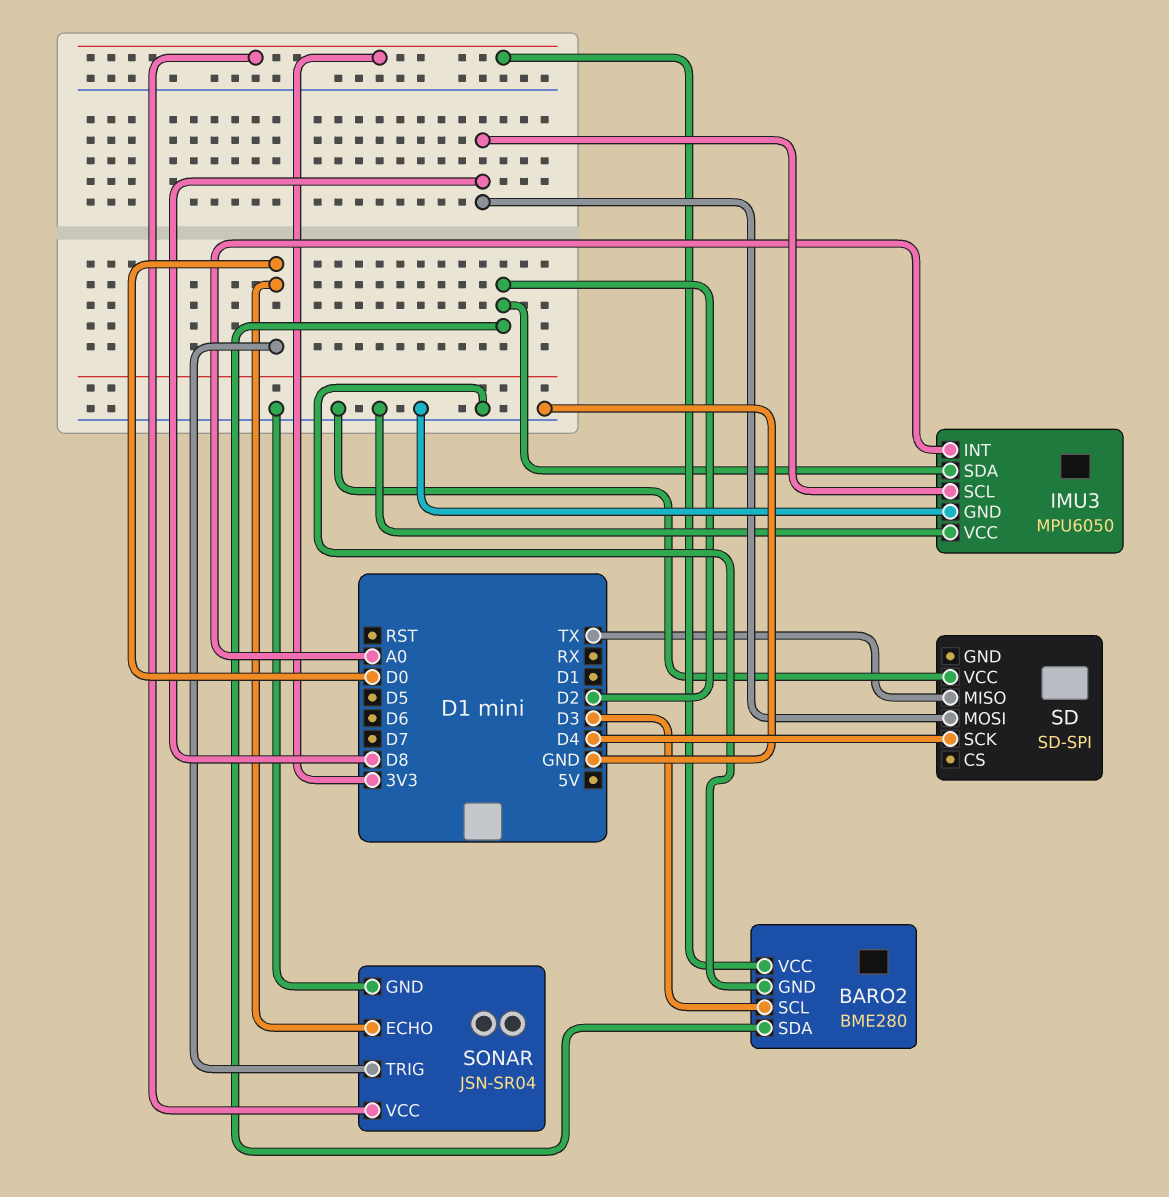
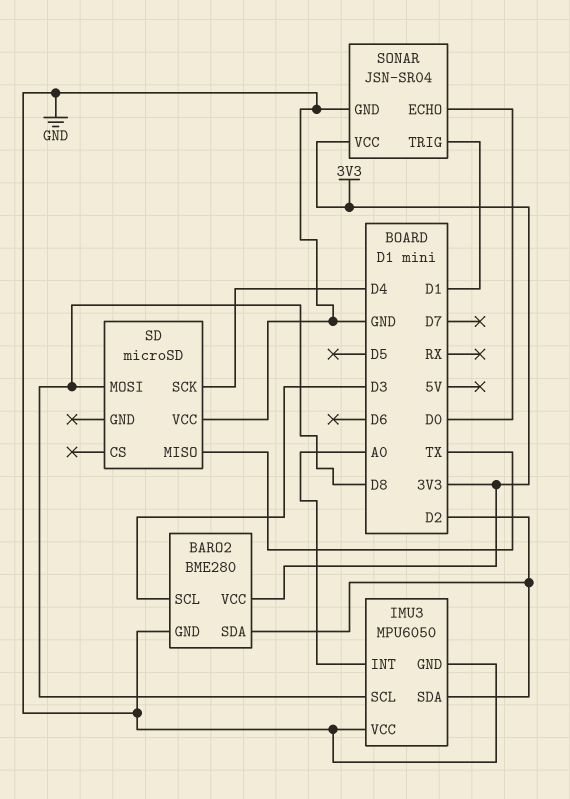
SD: SD-SPI -> microSD
SONAR pin TRIG: D0 -> D1

